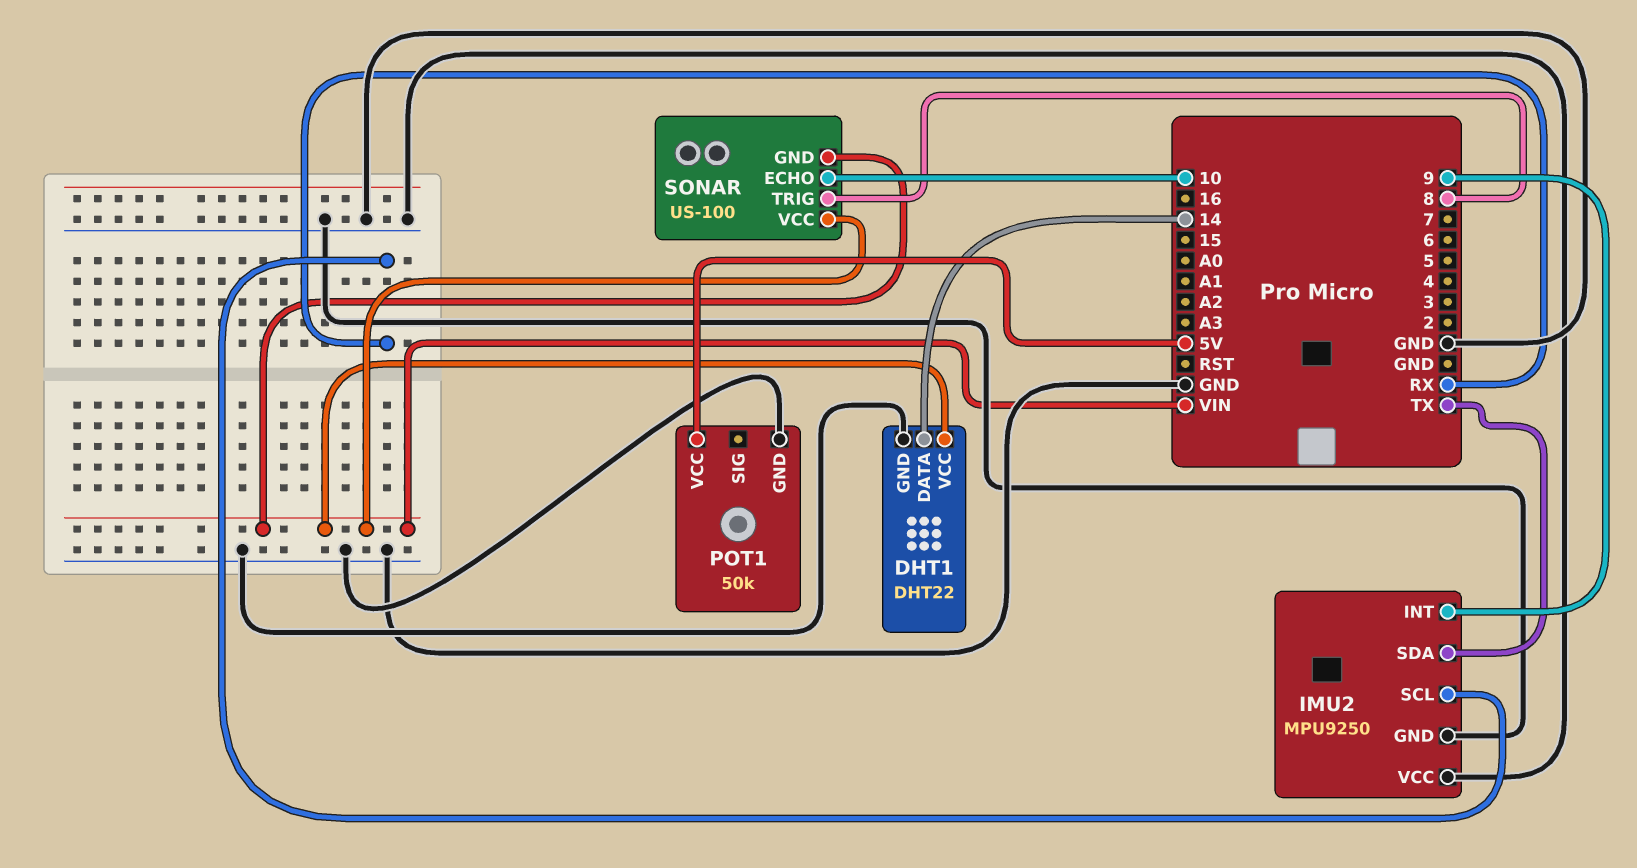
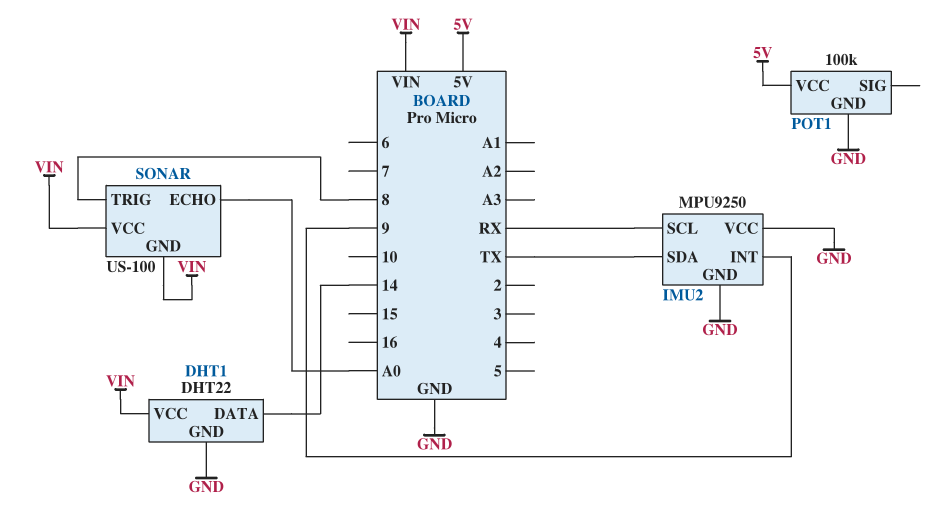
POT1: 50k -> 100k
SONAR pin ECHO: 10 -> A0

